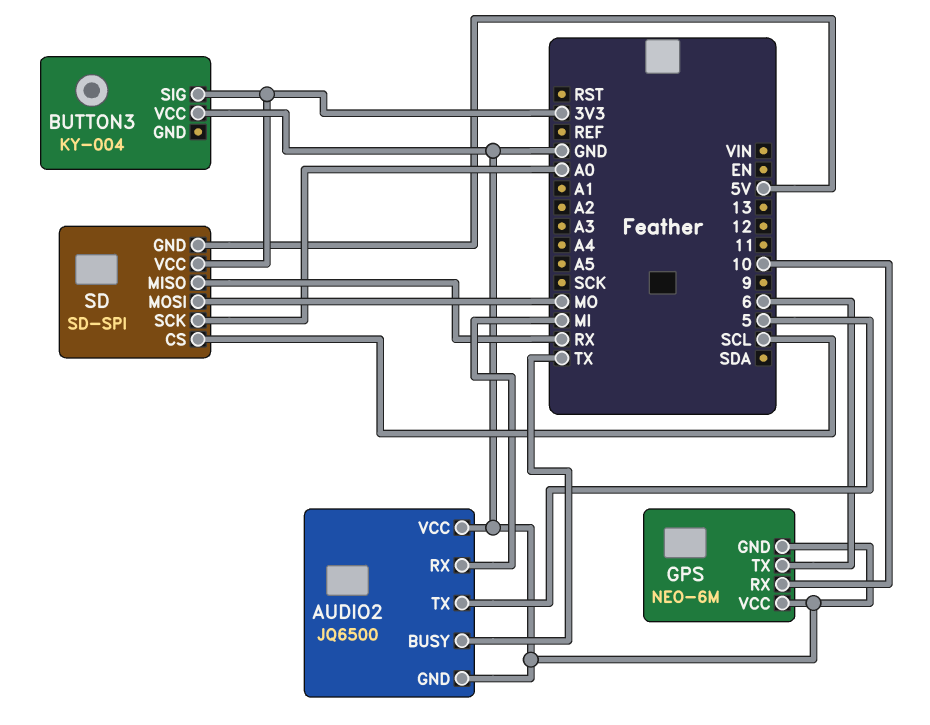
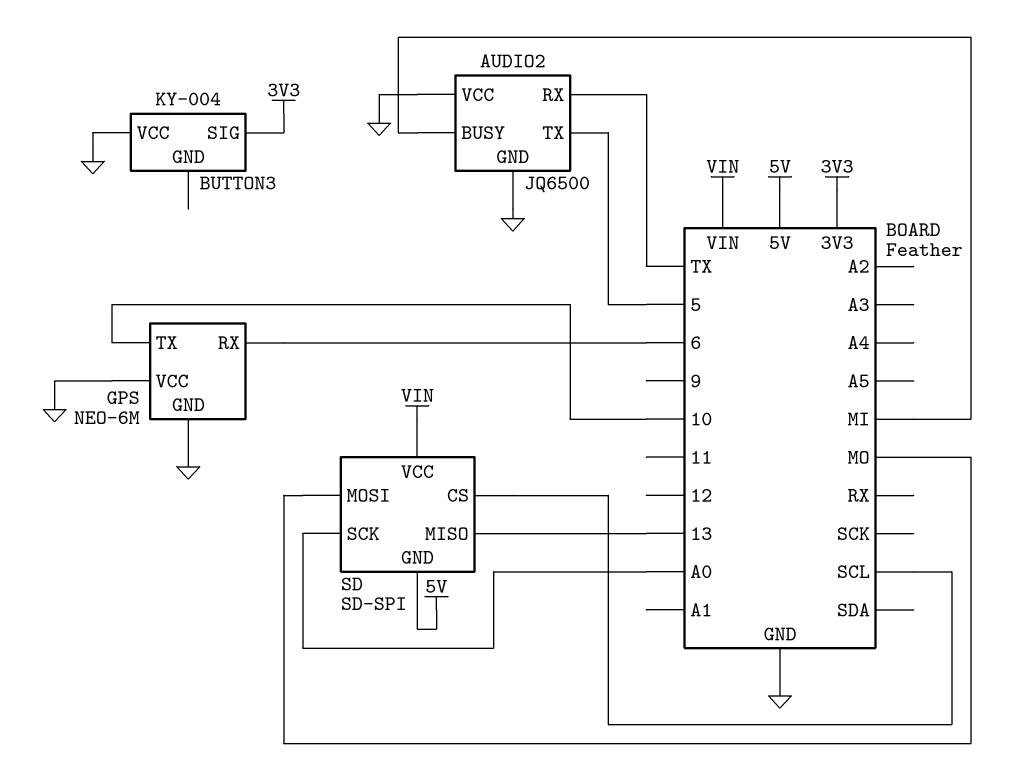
AUDIO2 pin BUSY: TX -> MI
AUDIO2 pin RX: MI -> TX
GPS pin RX: 10 -> 6
GPS pin TX: 6 -> 10
SD pin MISO: RX -> 13
SD pin VCC: 3V3 -> VIN

